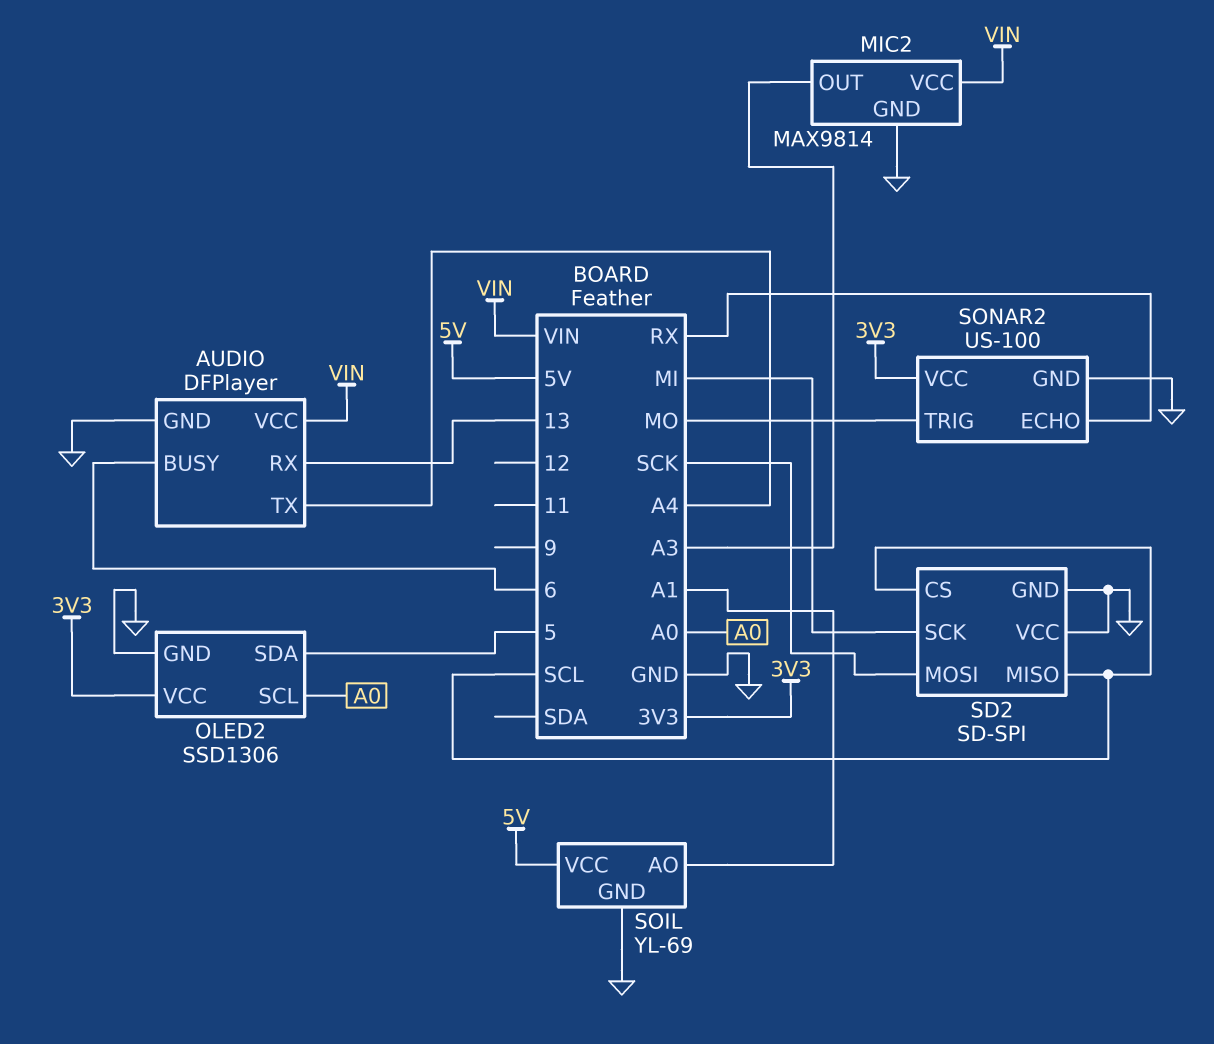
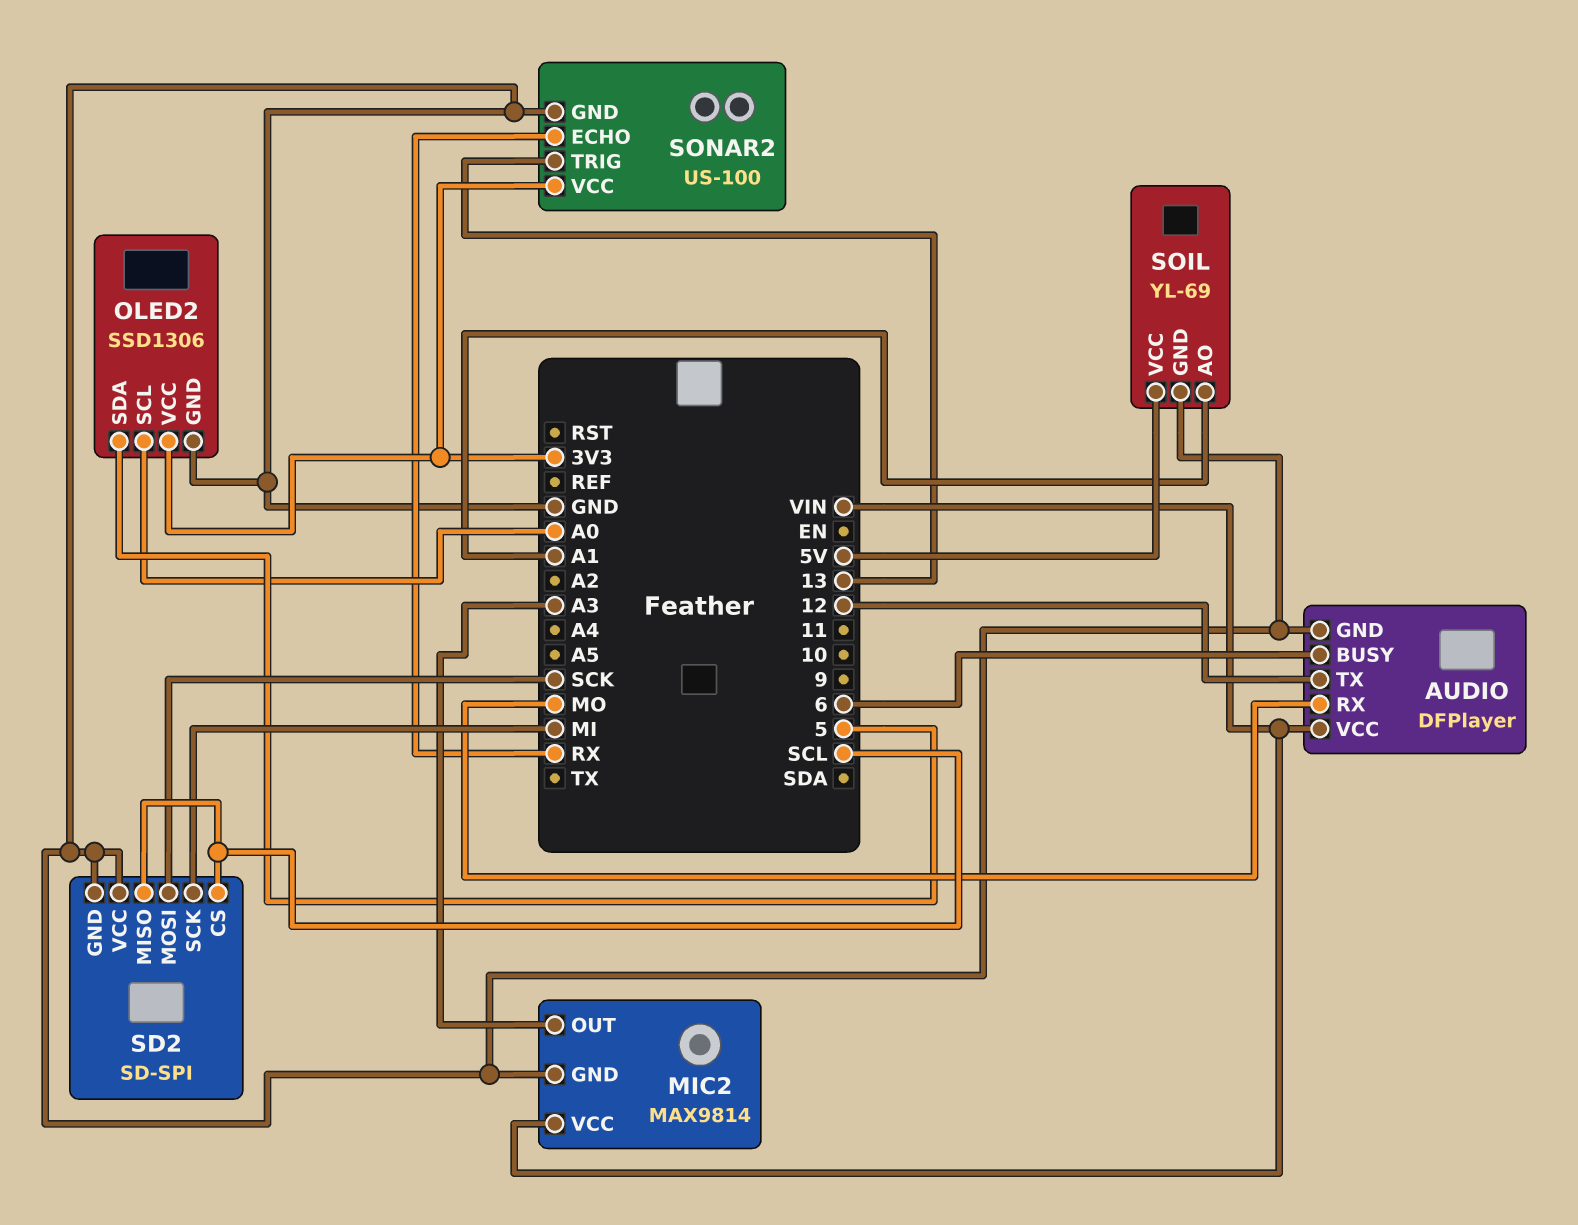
AUDIO pin RX: 13 -> MO
AUDIO pin TX: A4 -> 12
SONAR2 pin TRIG: MO -> 13

